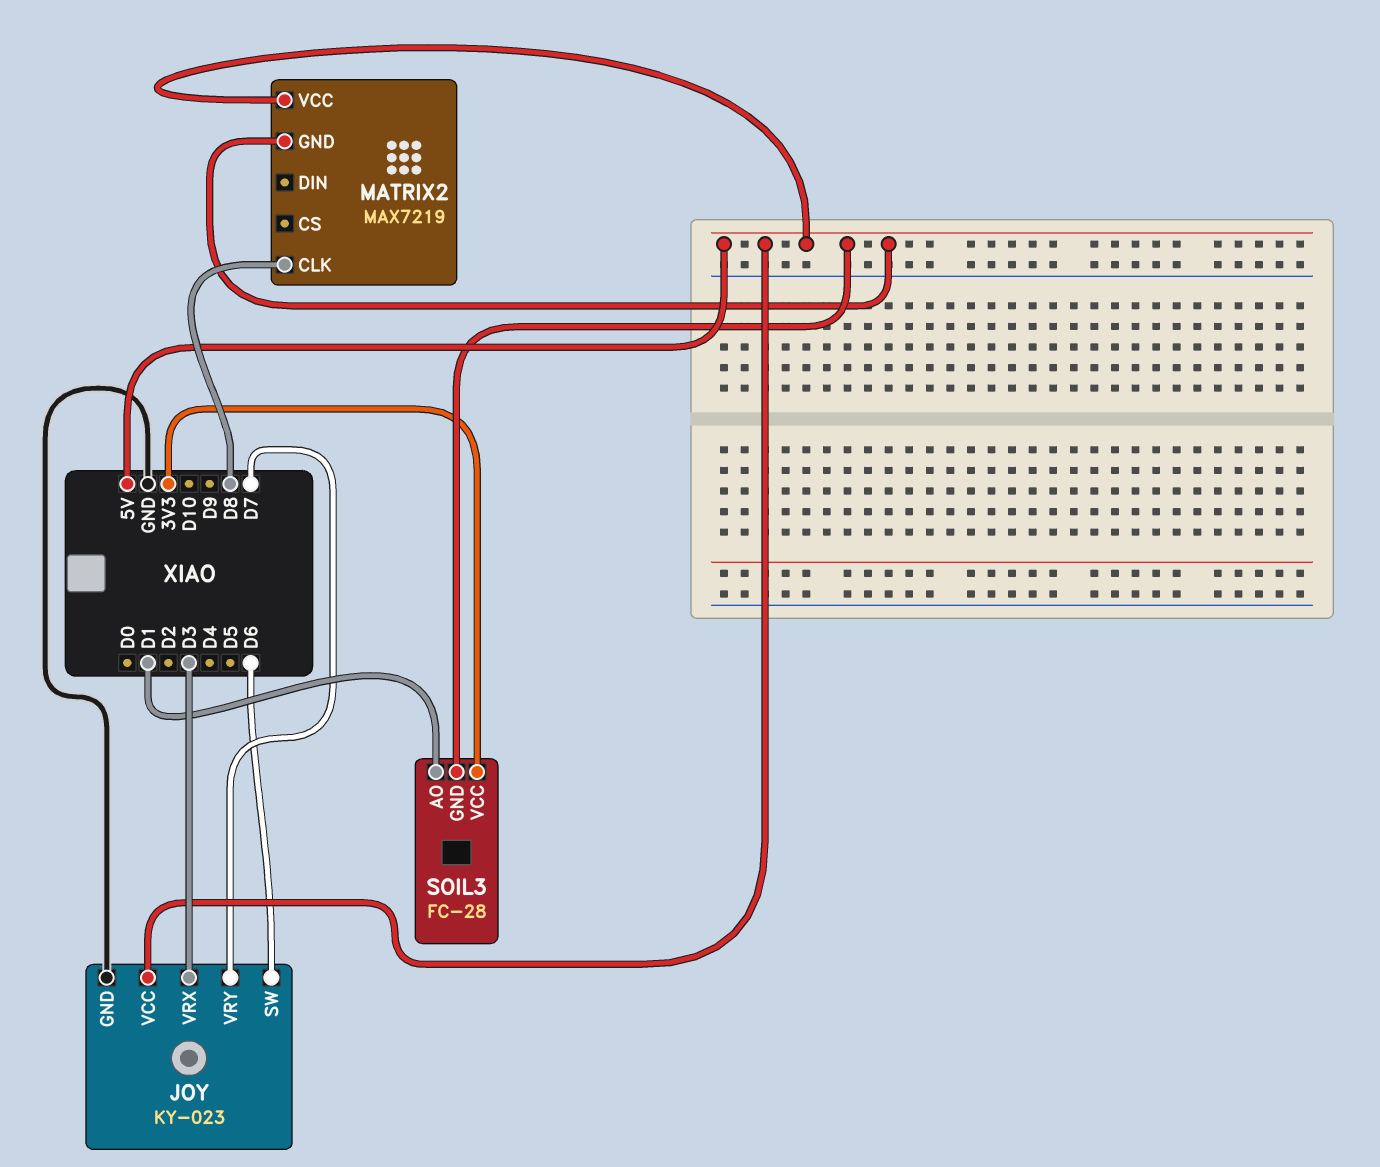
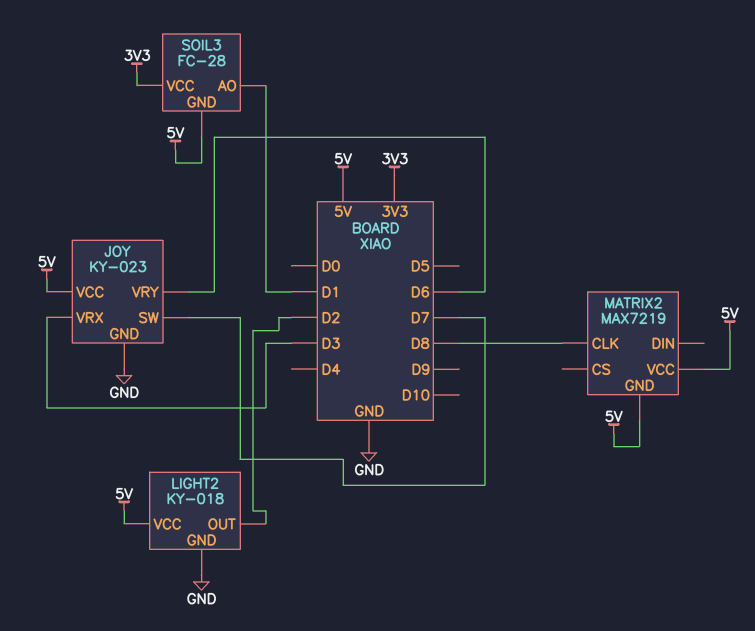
JOY pin SW: D6 -> D7
JOY pin VRY: D7 -> D6
LIGHT2: none -> KY-018
LIGHT2 pin GND: none -> GND
LIGHT2 pin OUT: none -> D2
LIGHT2 pin VCC: none -> 5V

